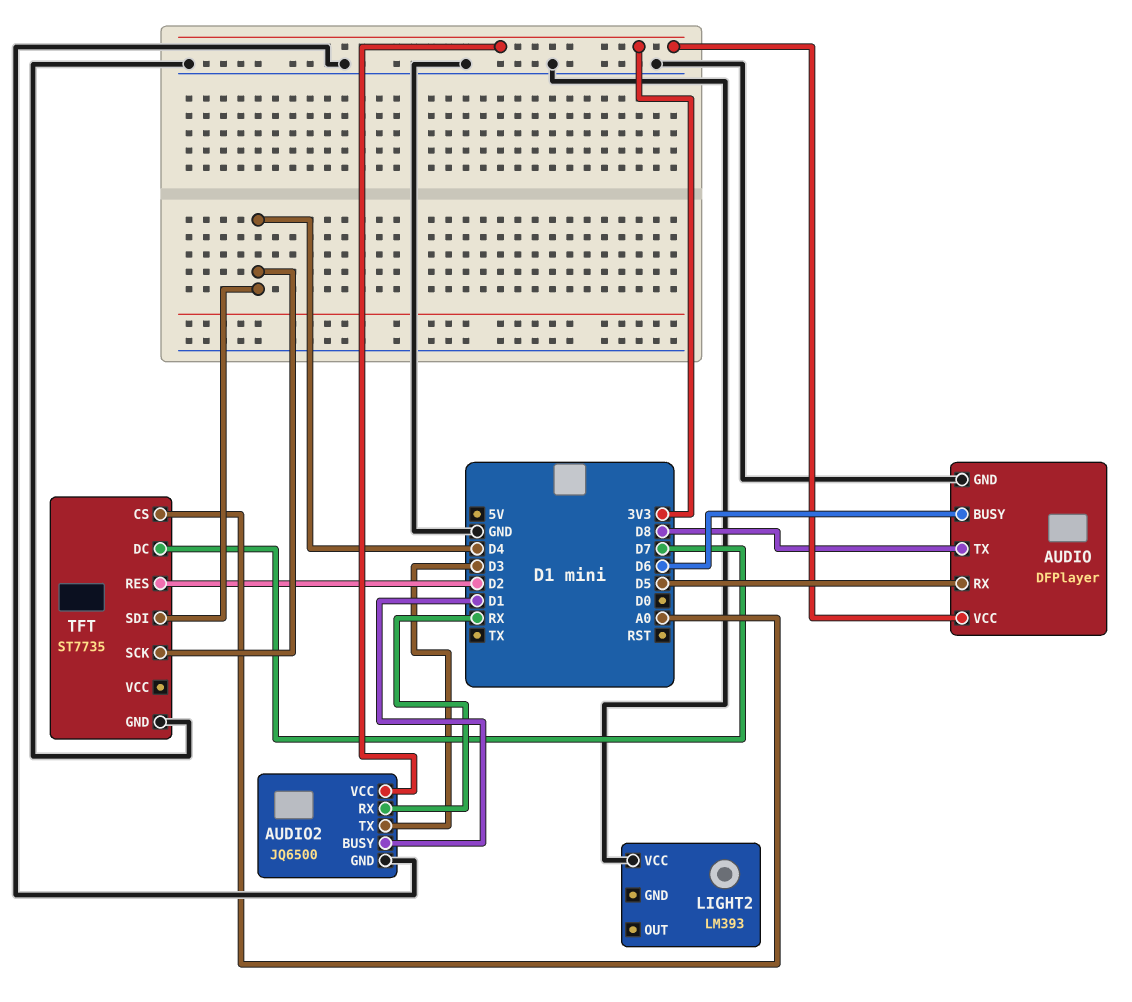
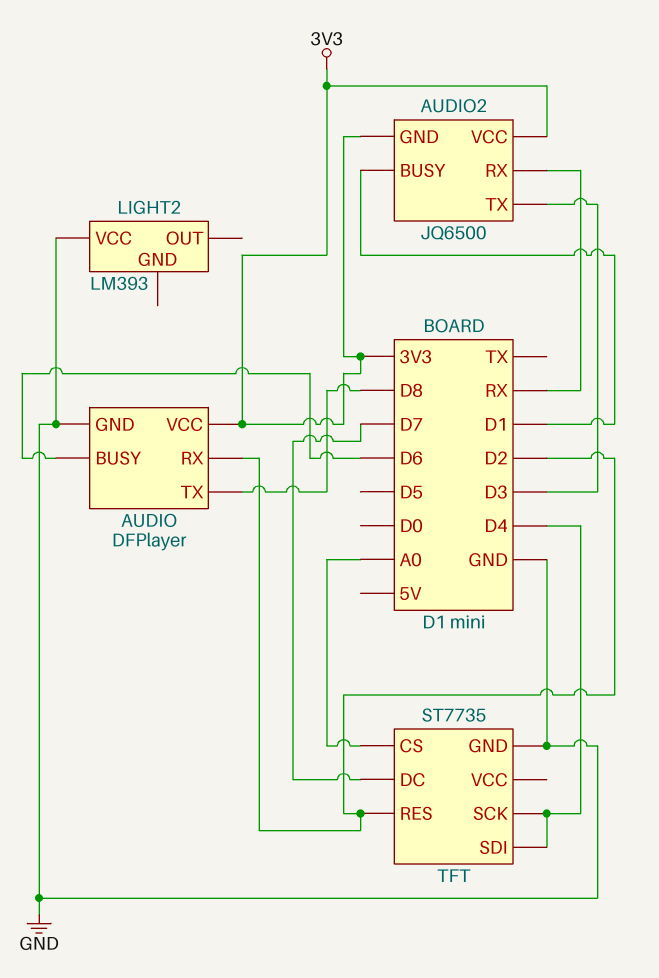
AUDIO pin RX: D5 -> D2
AUDIO2 pin GND: GND -> 3V3

